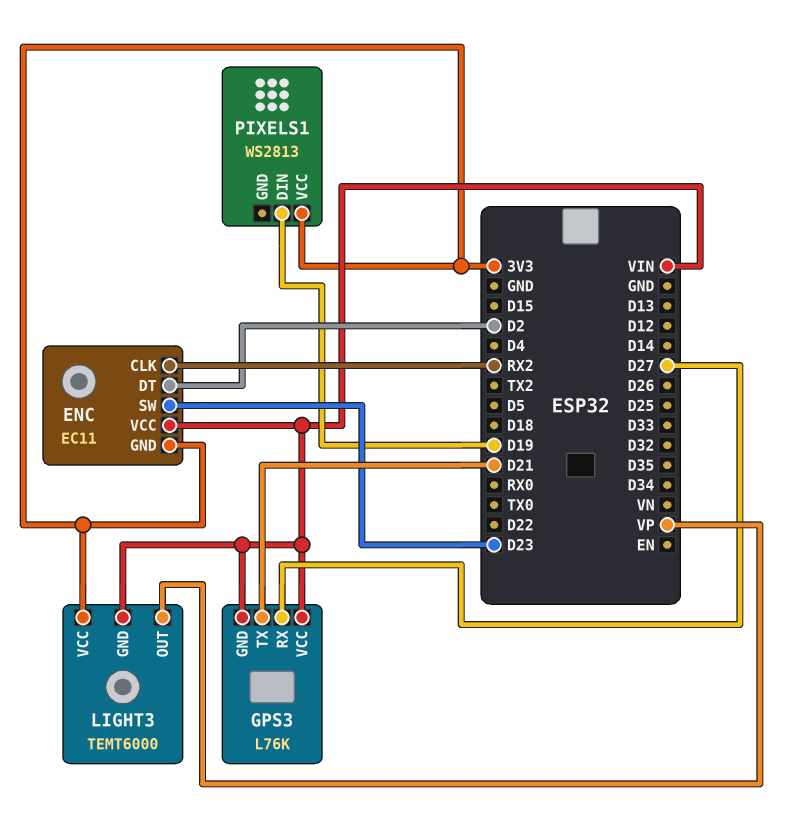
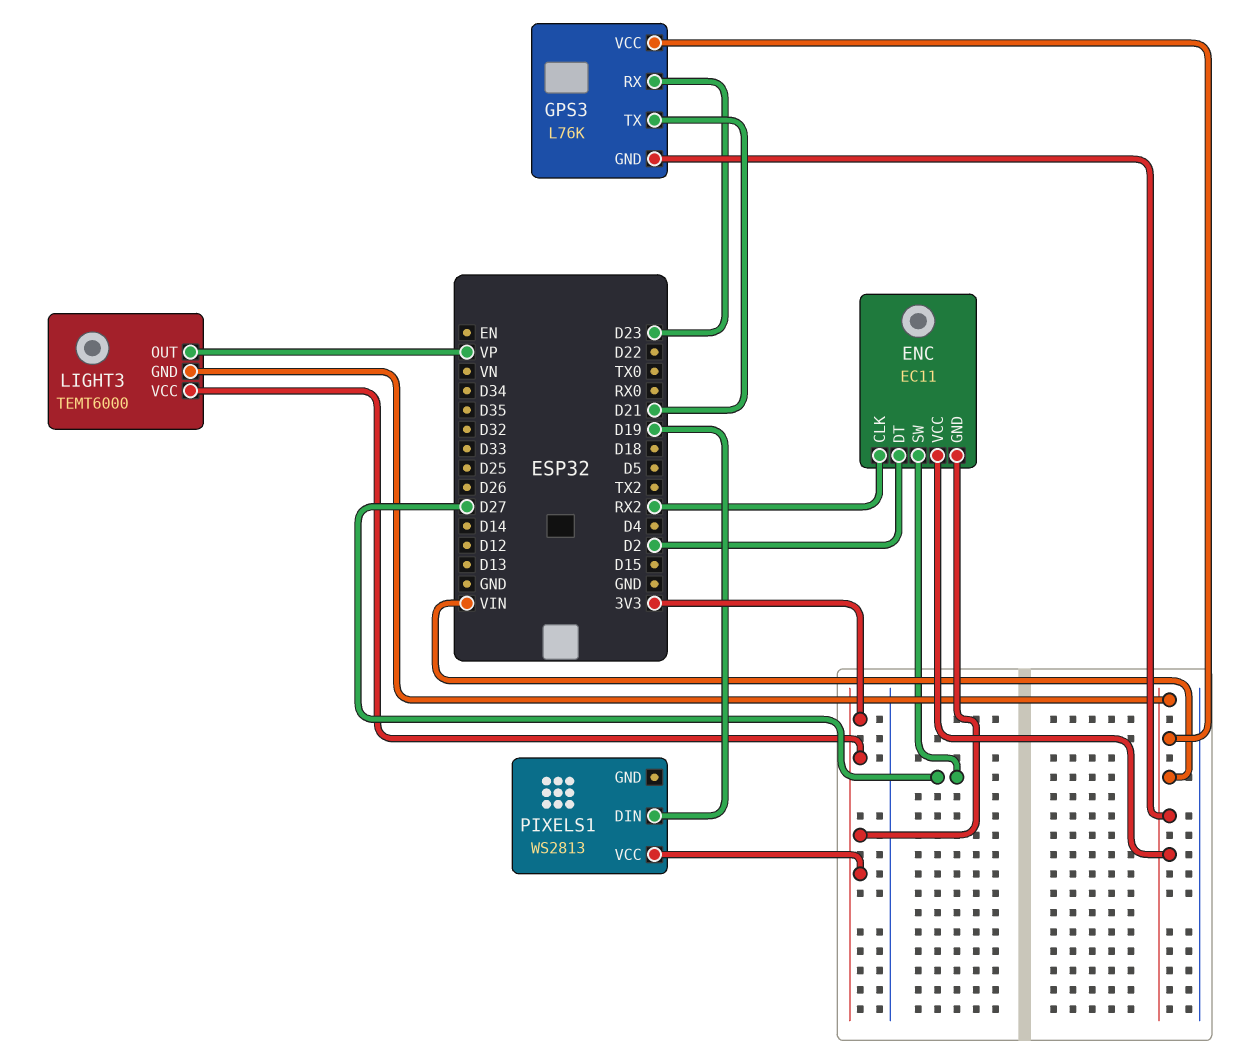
ENC pin SW: D23 -> D27
GPS3 pin RX: D27 -> D23

